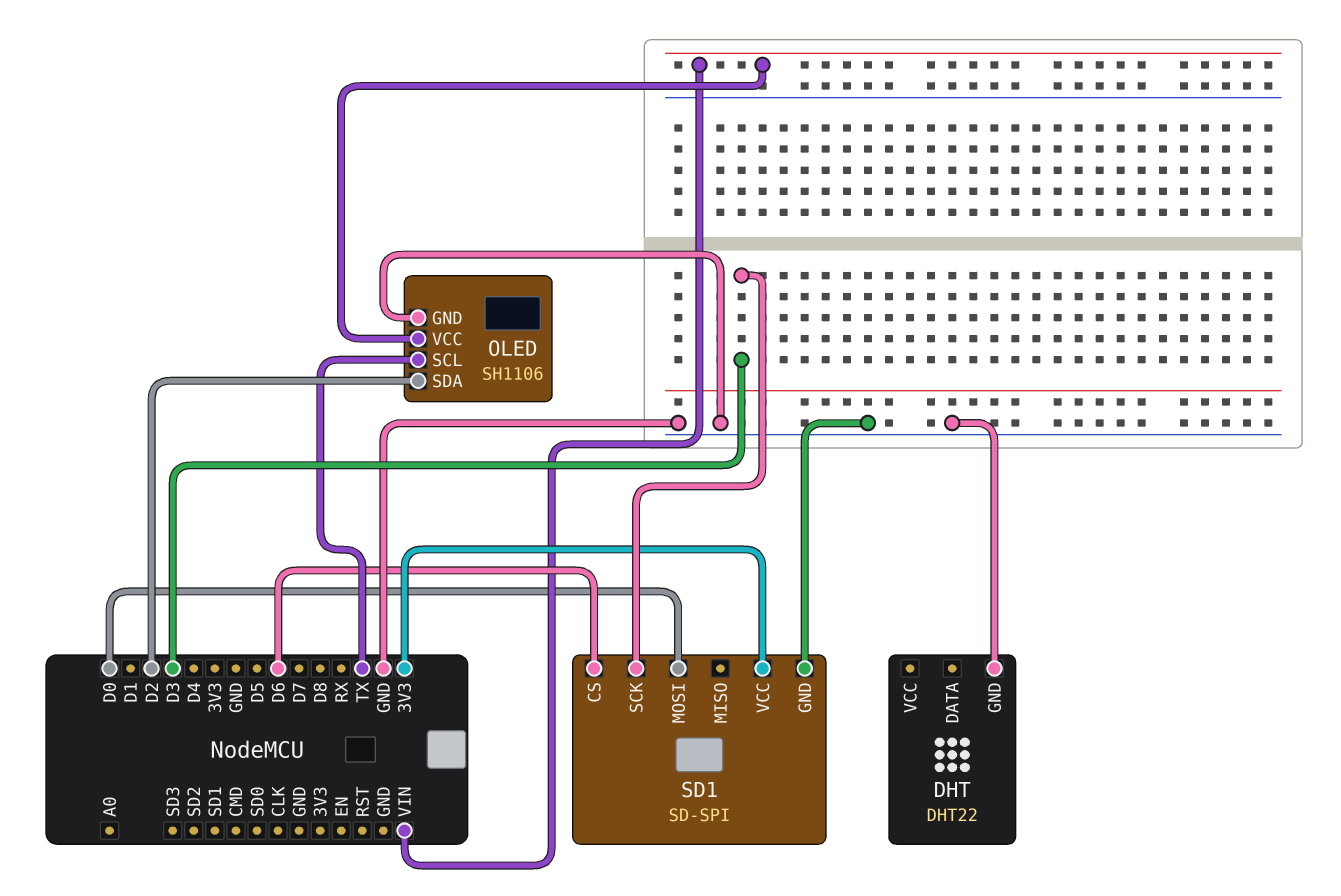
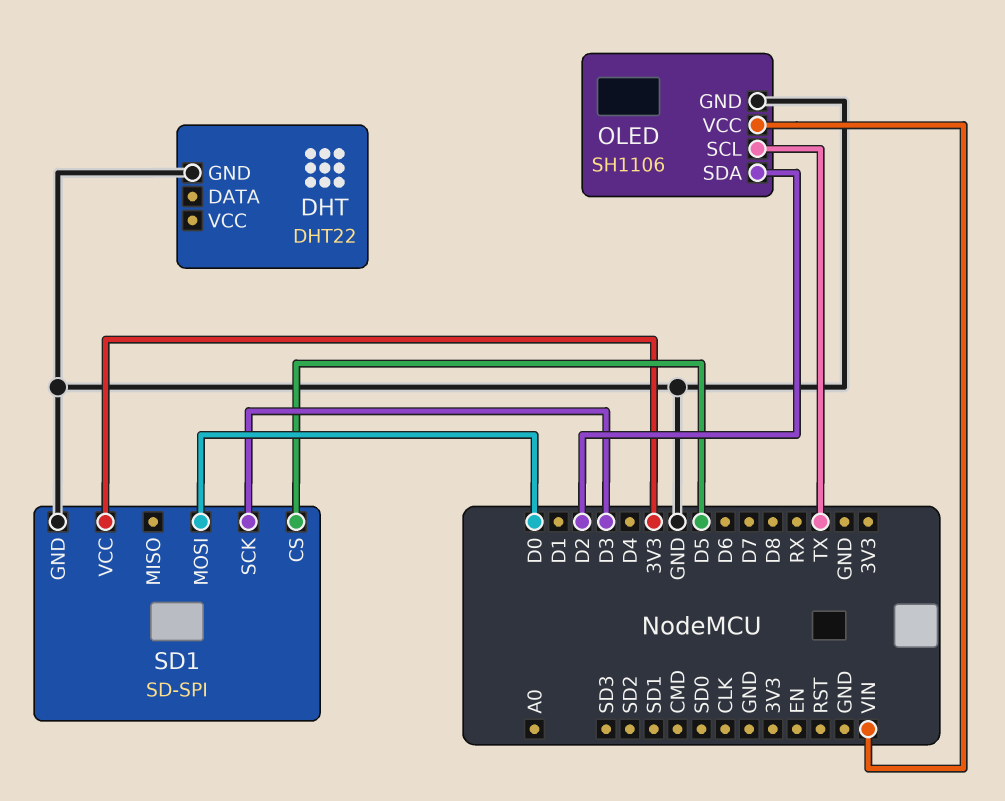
SD1 pin CS: D6 -> D5

